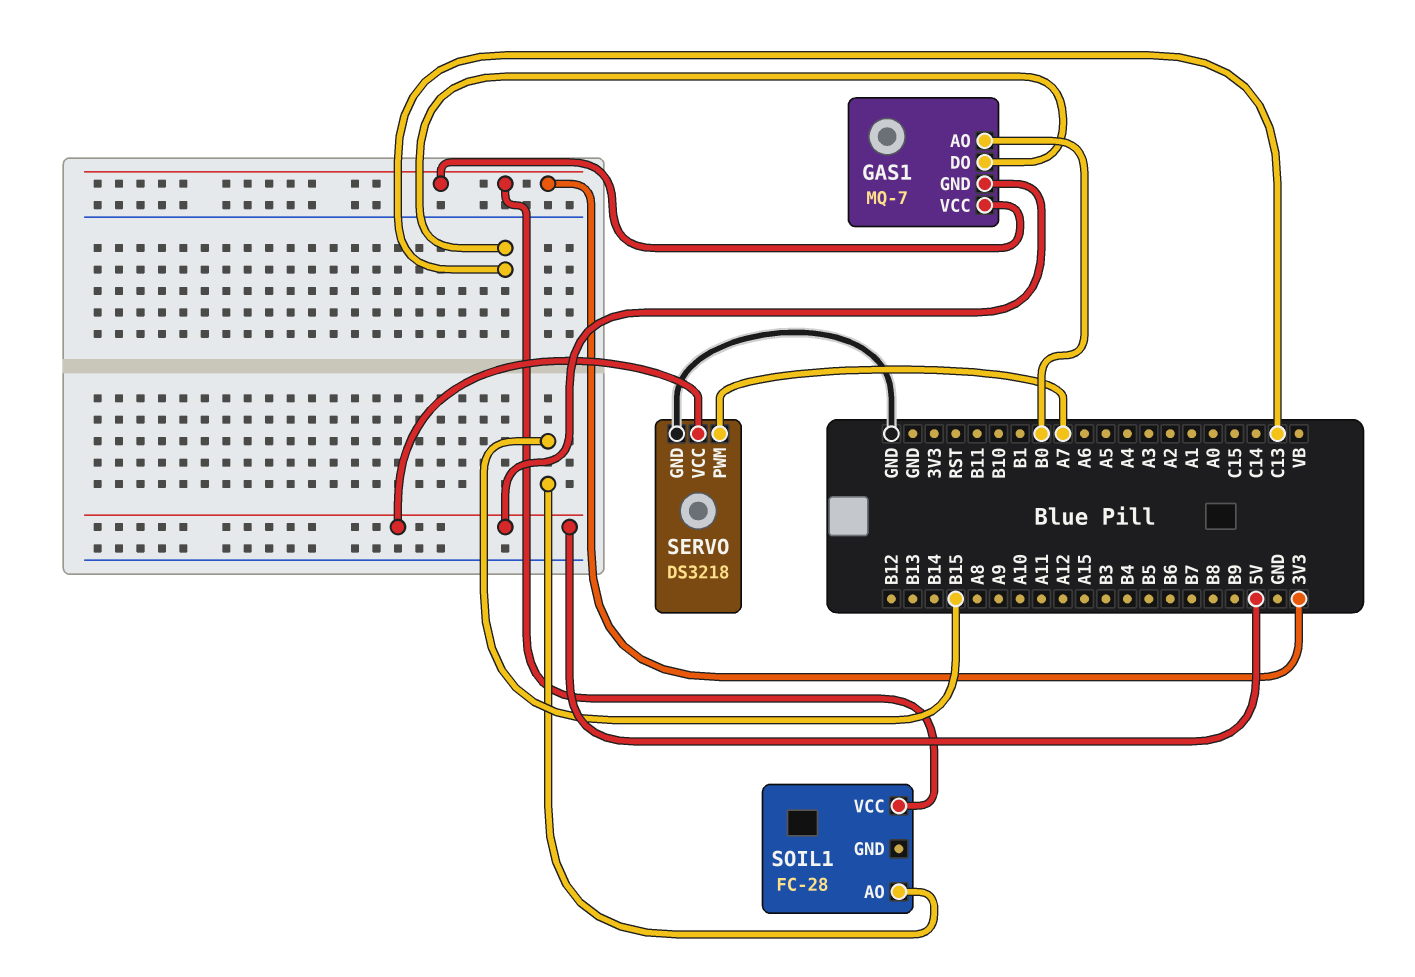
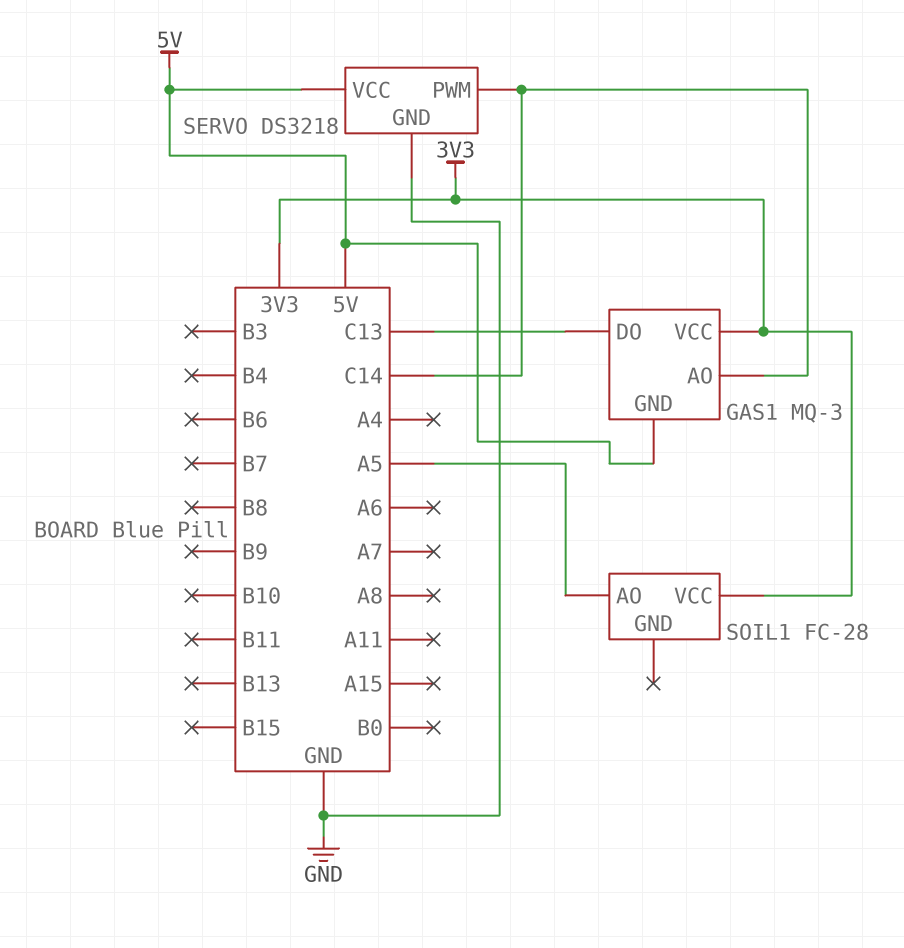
GAS1: MQ-7 -> MQ-3
GAS1 pin AO: B0 -> C14
SERVO pin PWM: A7 -> C14
SOIL1 pin AO: B15 -> A5

